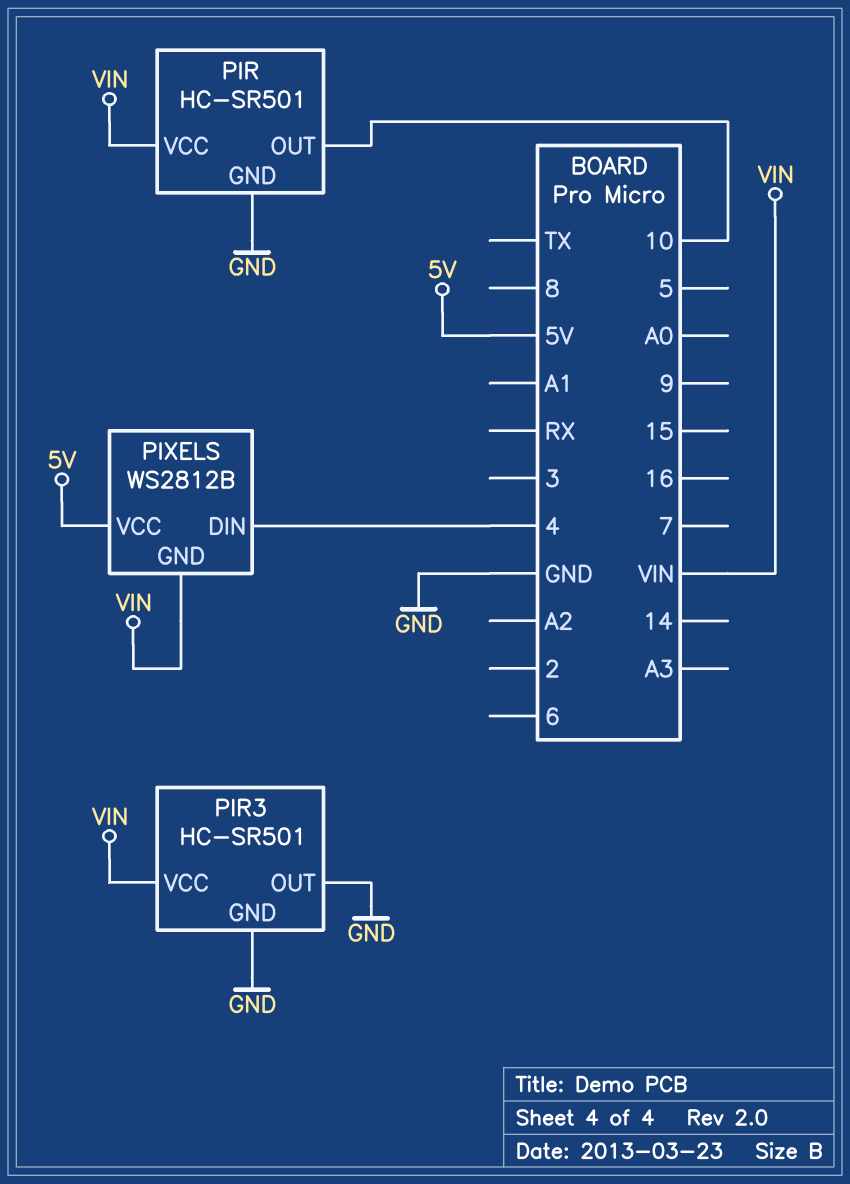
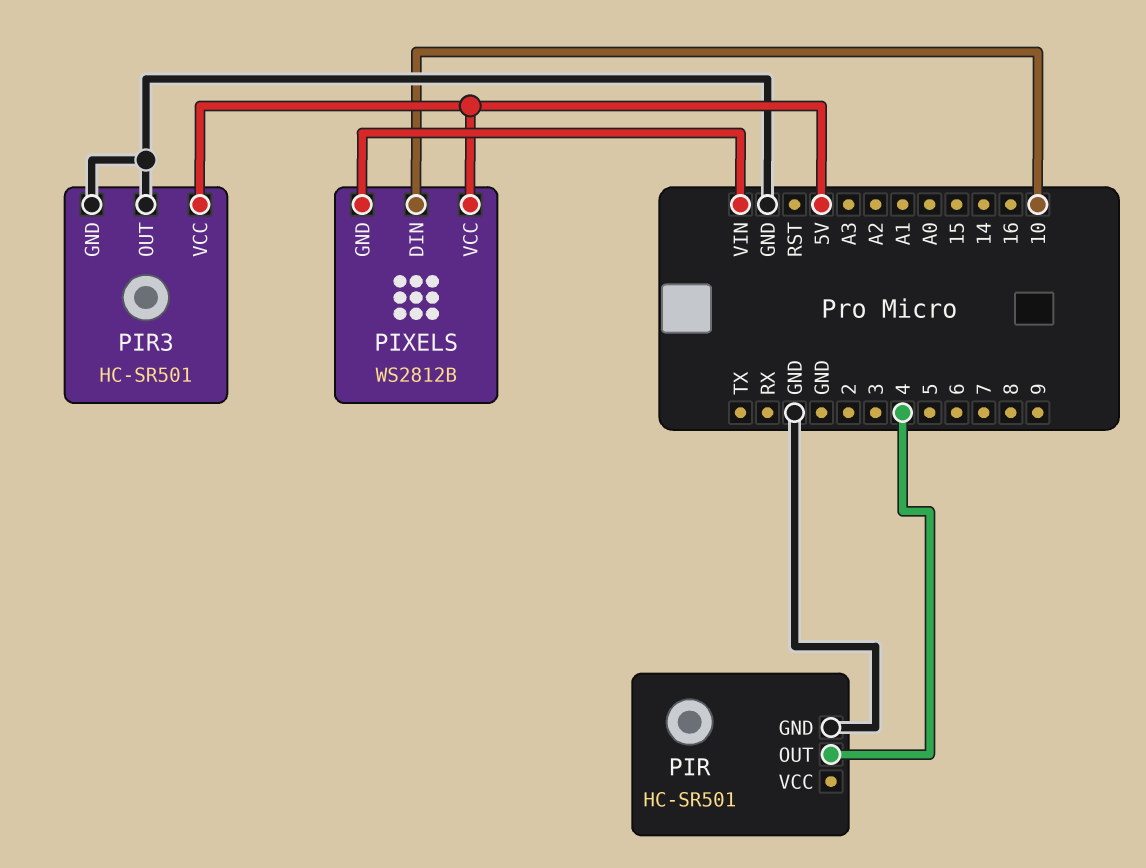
PIR pin OUT: 10 -> 4
PIR pin VCC: VIN -> none
PIR3 pin VCC: VIN -> 5V
PIXELS pin DIN: 4 -> 10

